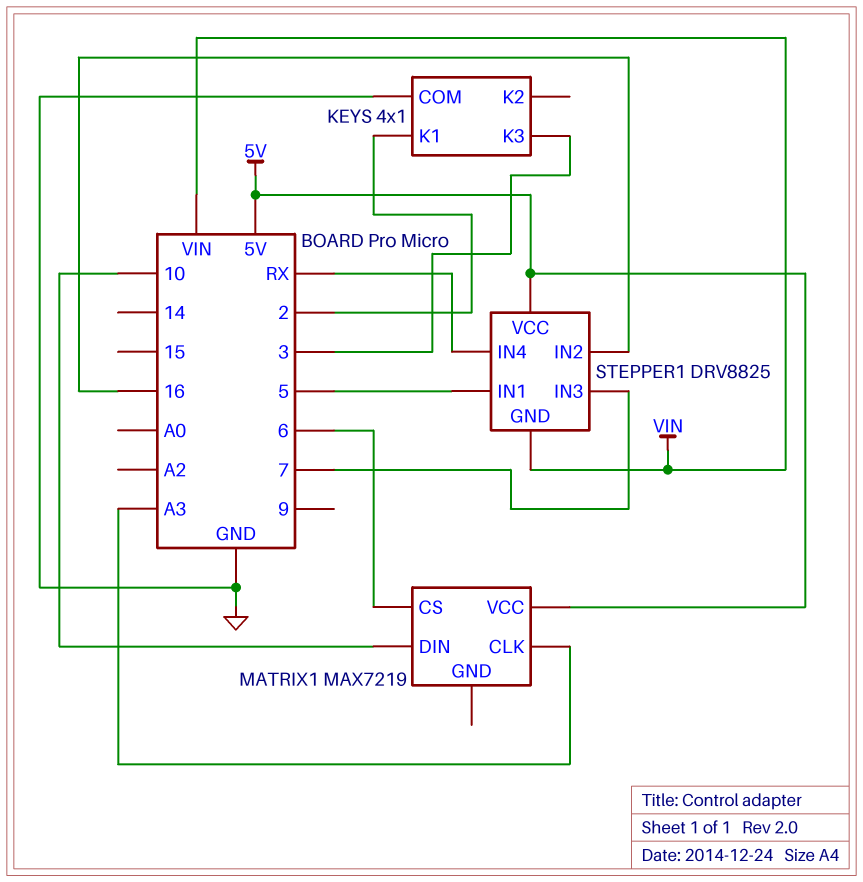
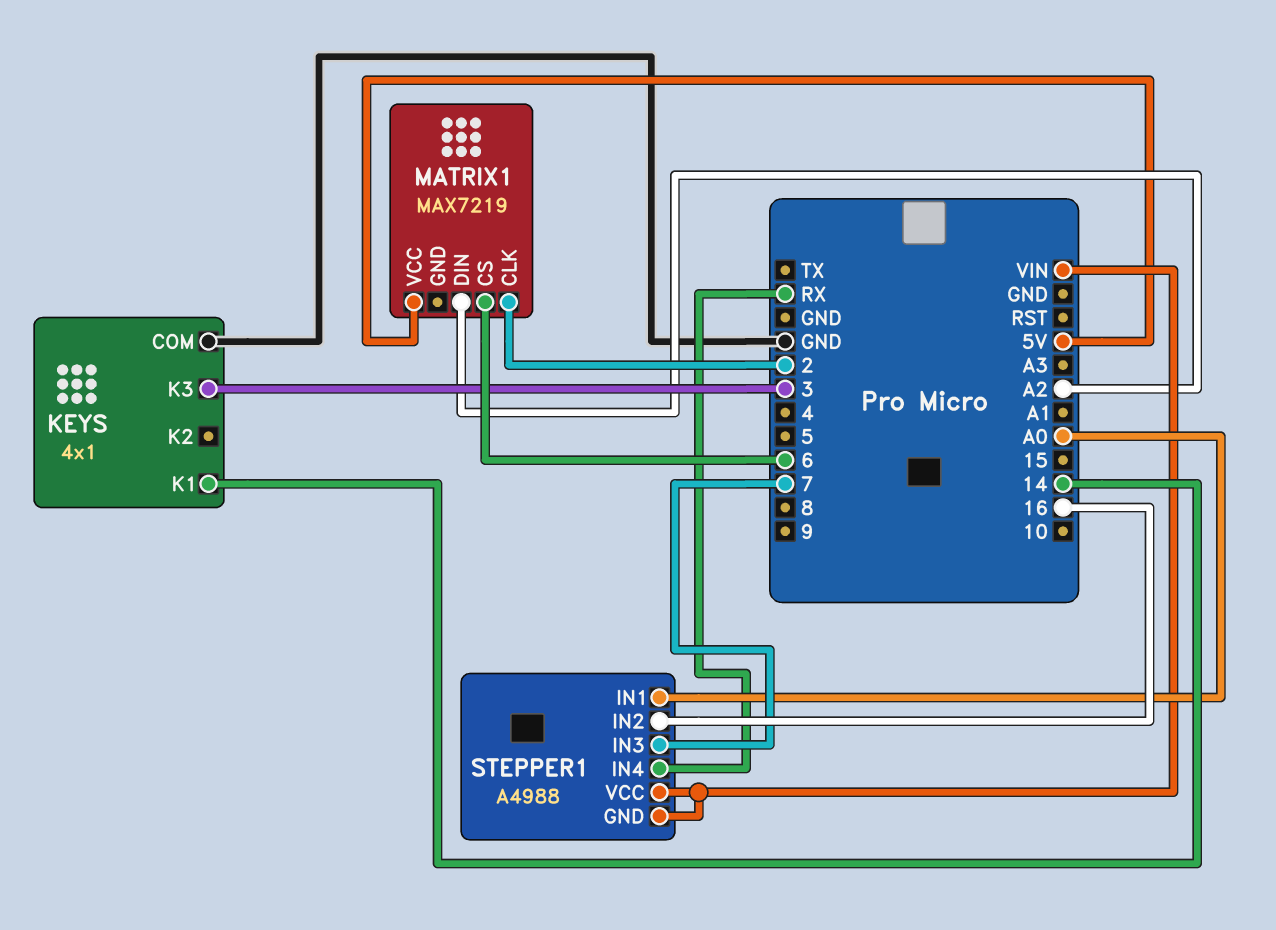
KEYS pin K1: 2 -> 14
MATRIX1 pin CLK: A3 -> 2
MATRIX1 pin DIN: 10 -> A2
STEPPER1: DRV8825 -> A4988
STEPPER1 pin IN1: 5 -> A0
STEPPER1 pin VCC: 5V -> VIN

